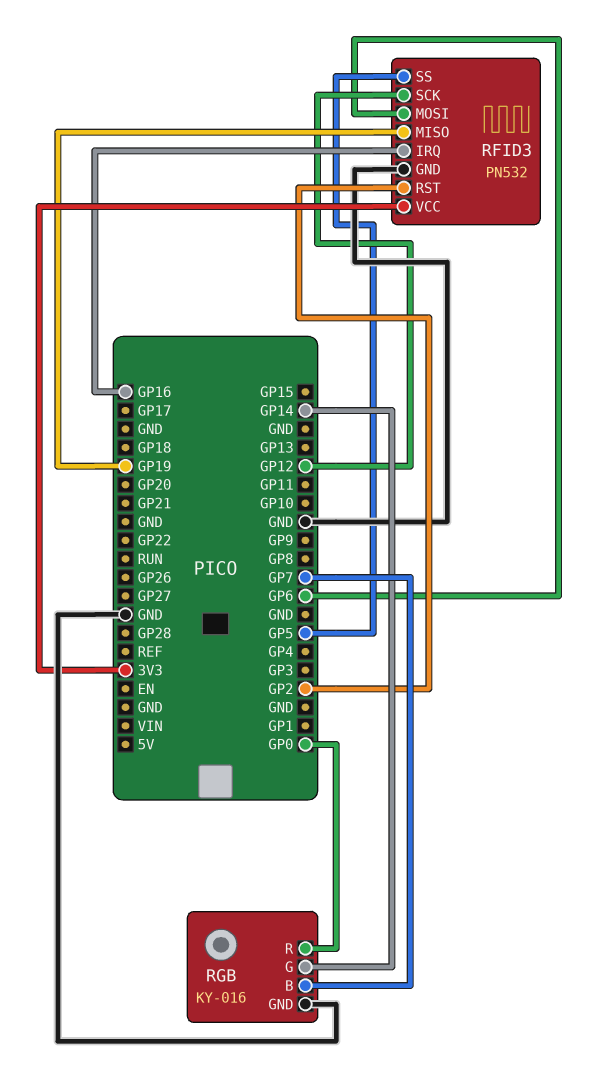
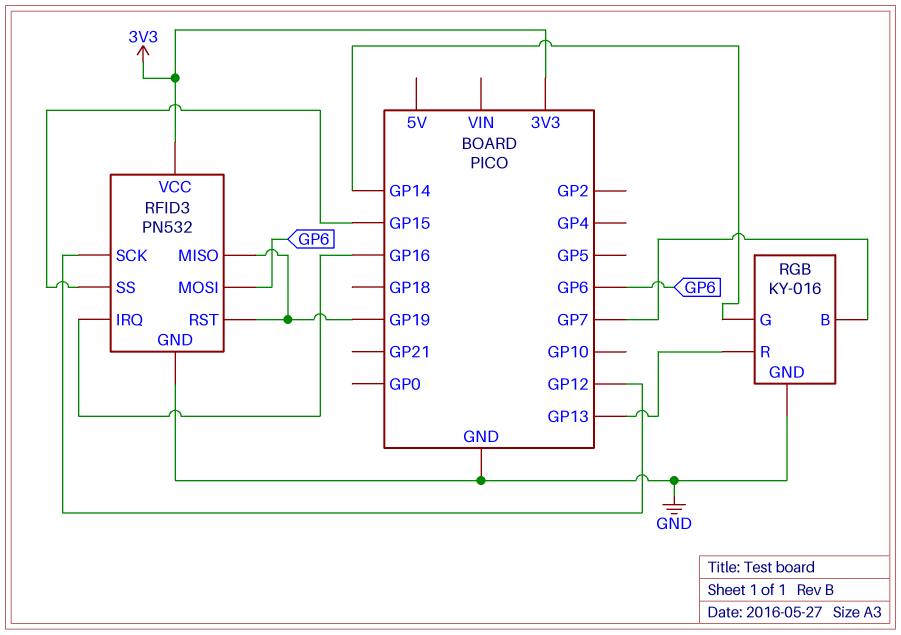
RFID3 pin RST: GP2 -> GP19
RFID3 pin SS: GP5 -> GP15
RGB pin R: GP0 -> GP13

